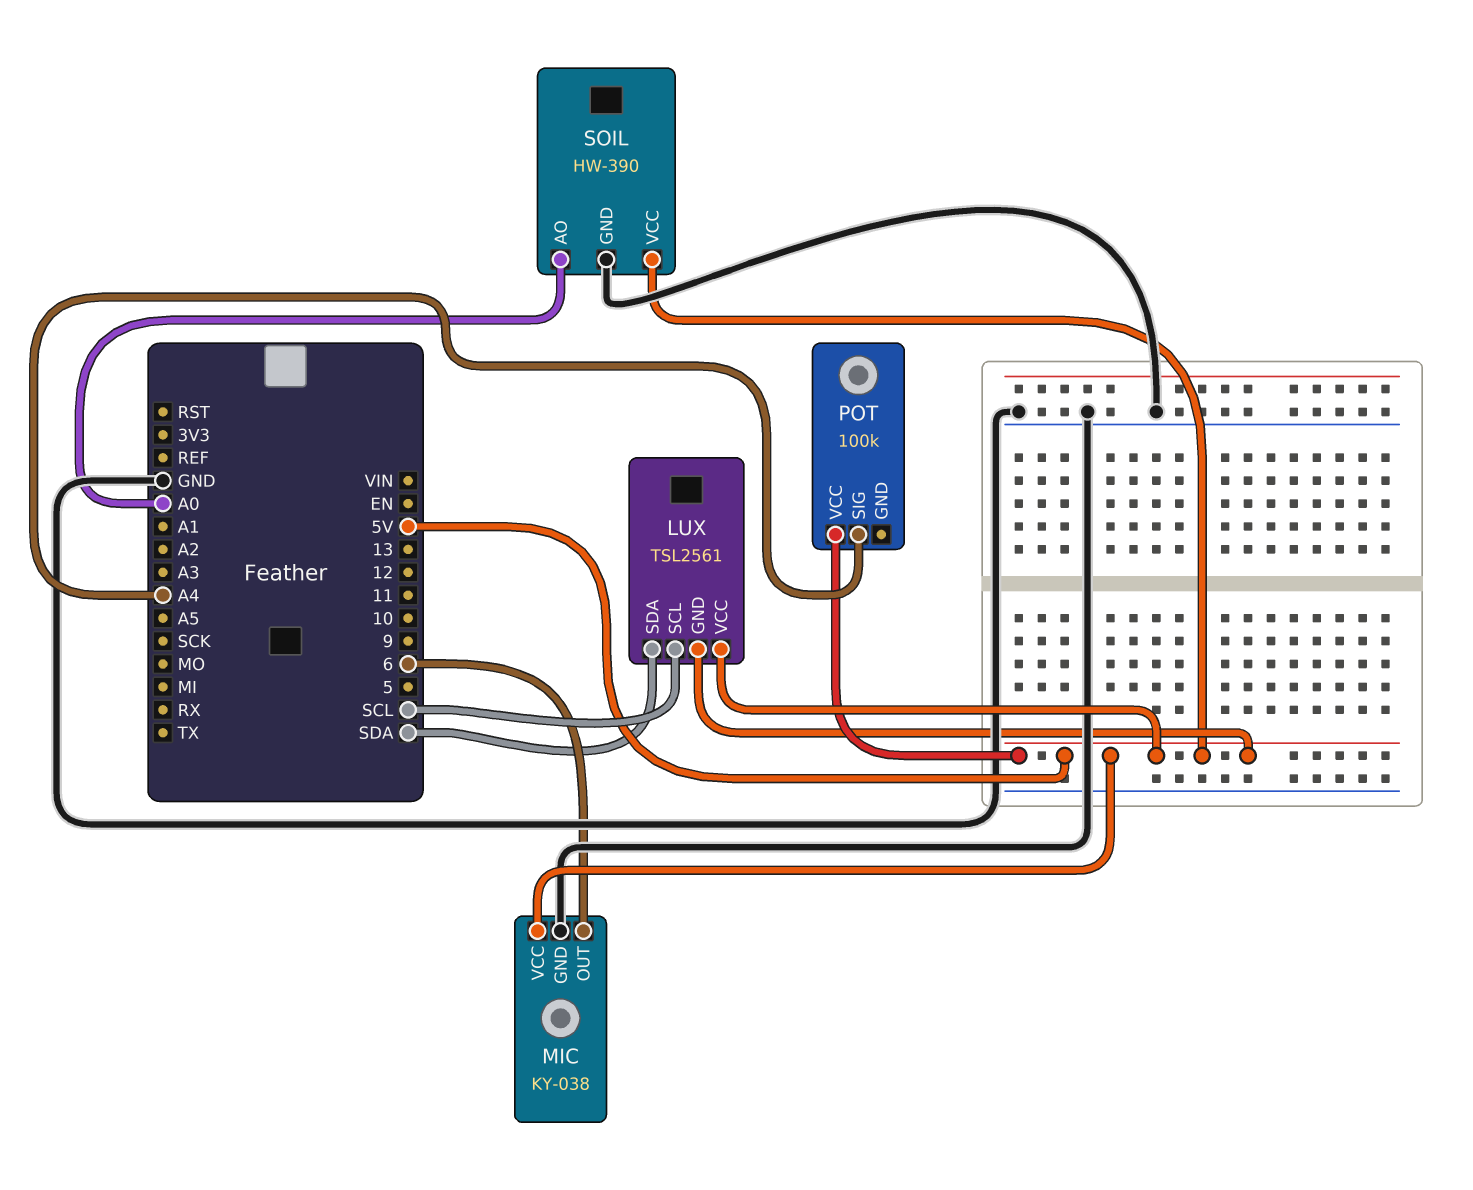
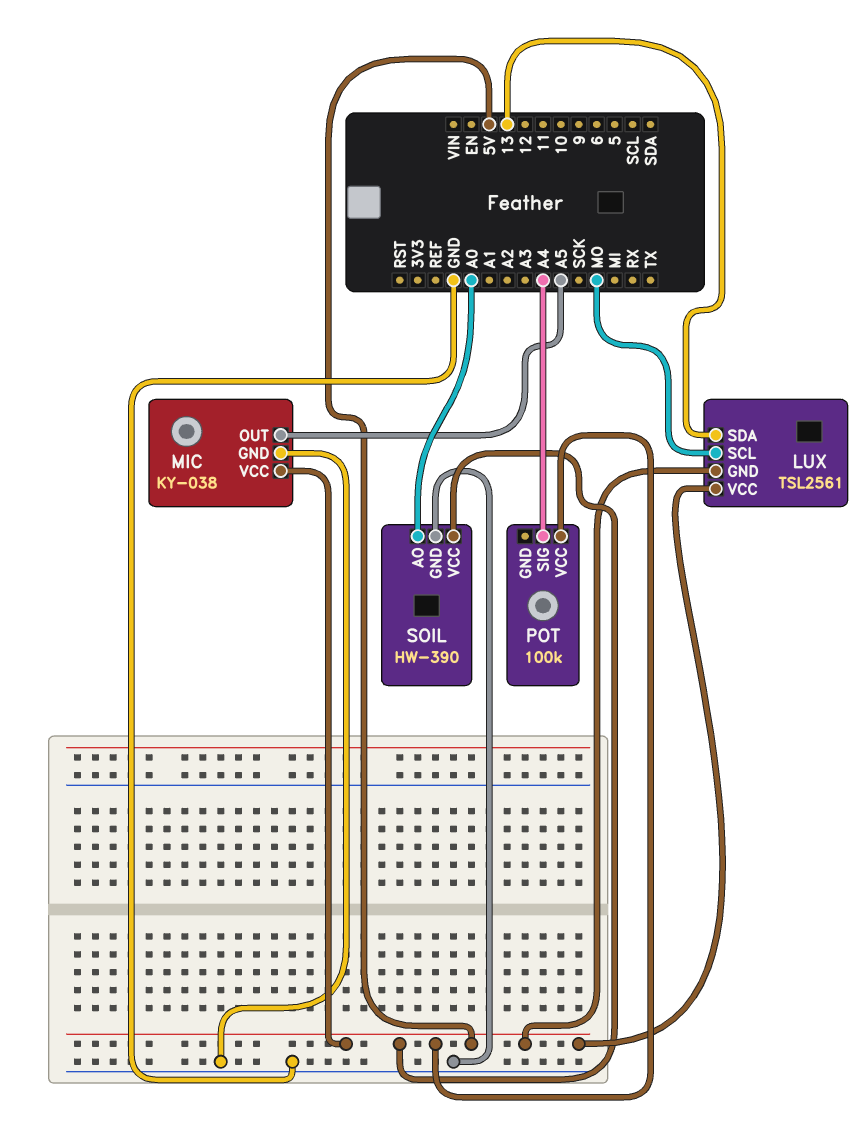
LUX pin SCL: SCL -> MO
LUX pin SDA: SDA -> 13
MIC pin OUT: 6 -> A5

